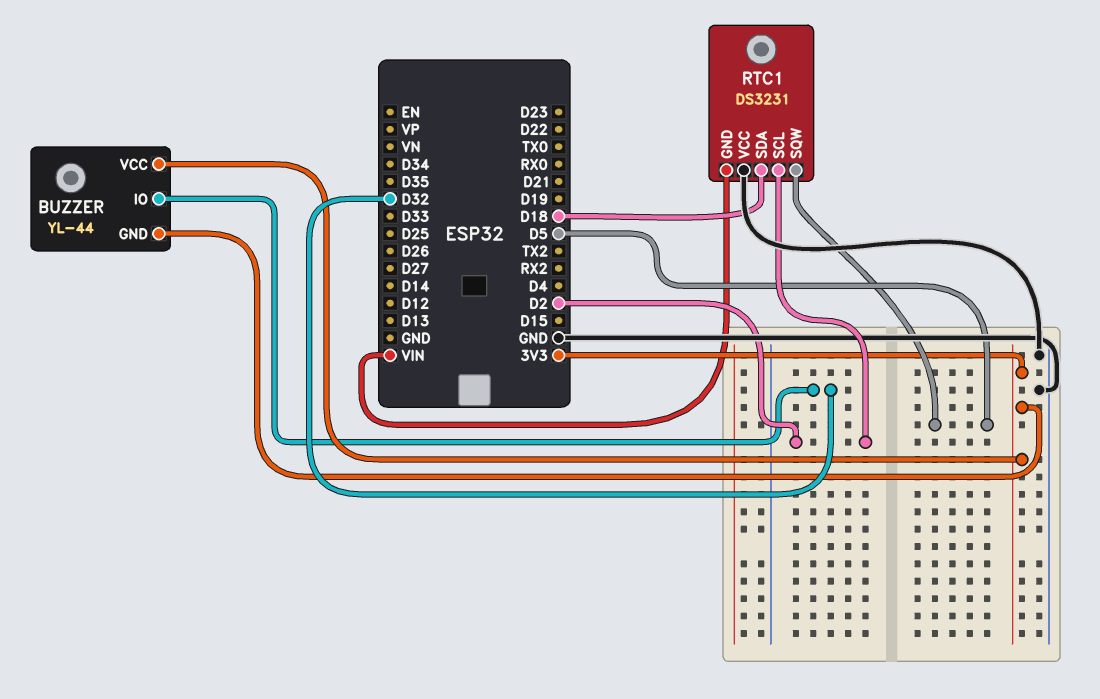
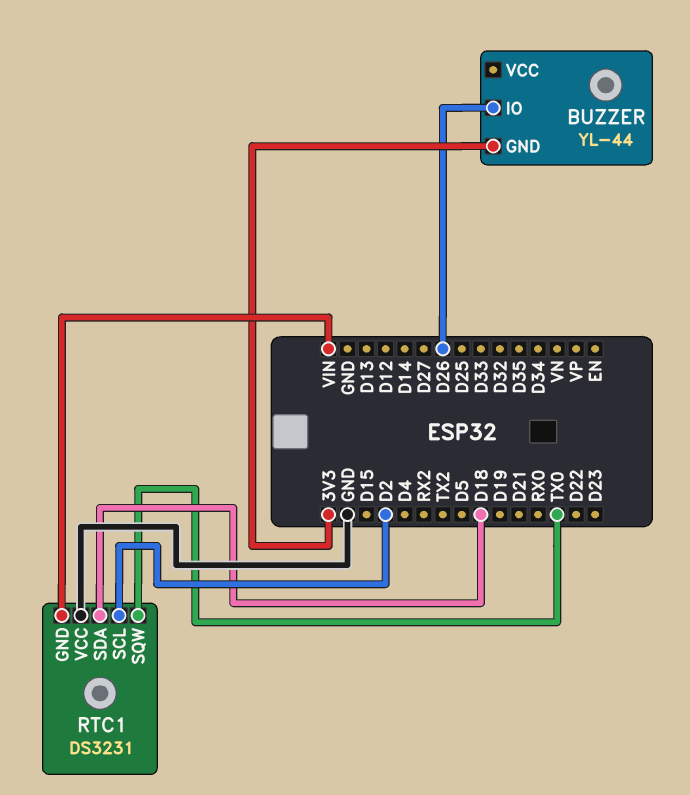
BUZZER pin IO: D32 -> D26
BUZZER pin VCC: 3V3 -> none
RTC1 pin SQW: D5 -> TX0

